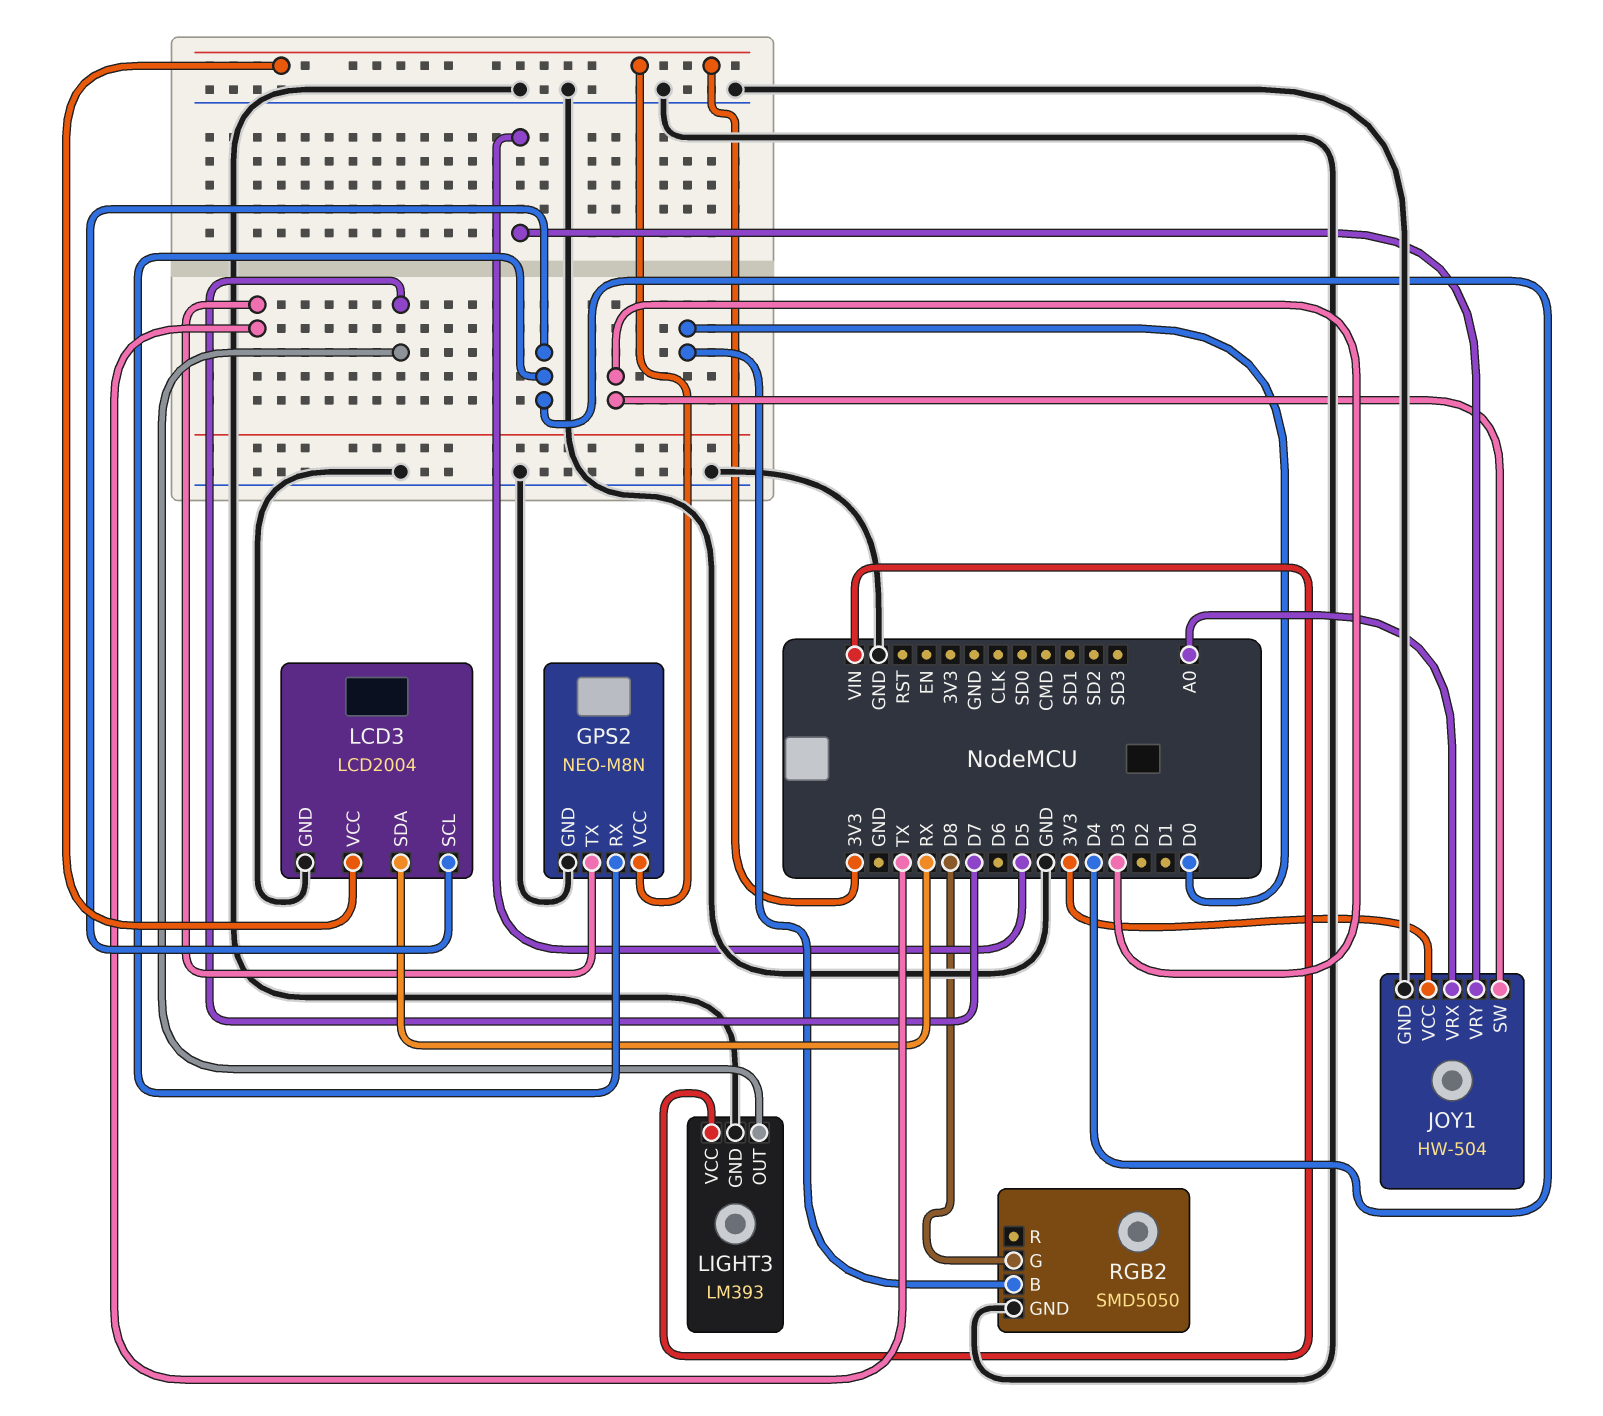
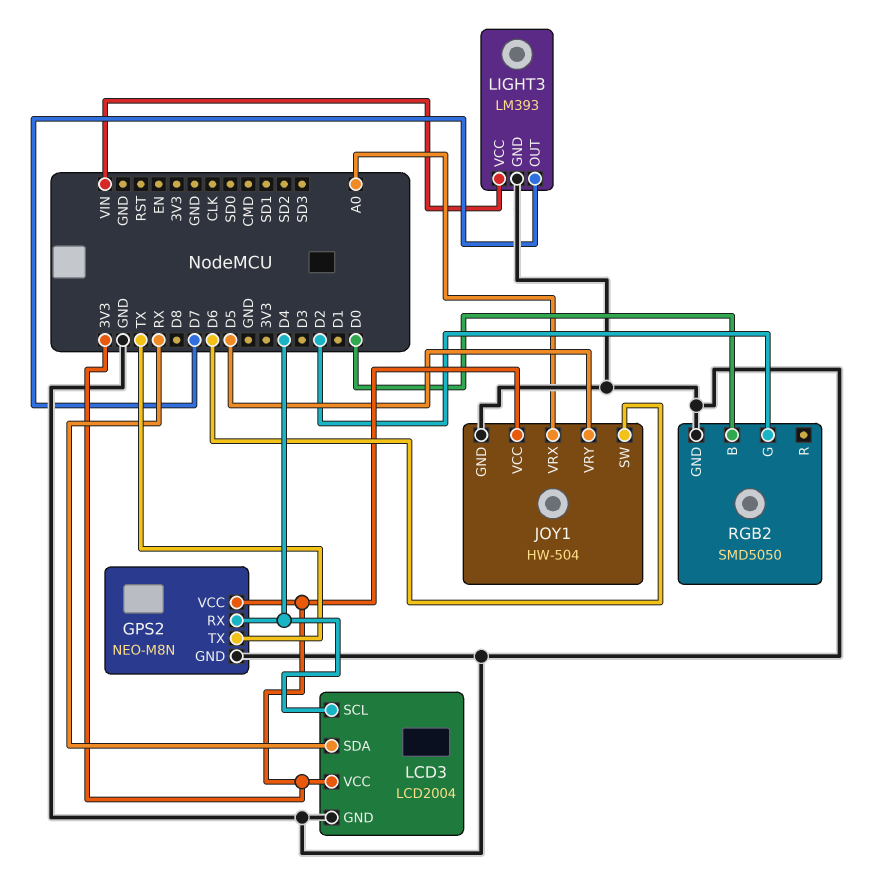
JOY1 pin SW: D3 -> D6
RGB2 pin G: D8 -> D2

